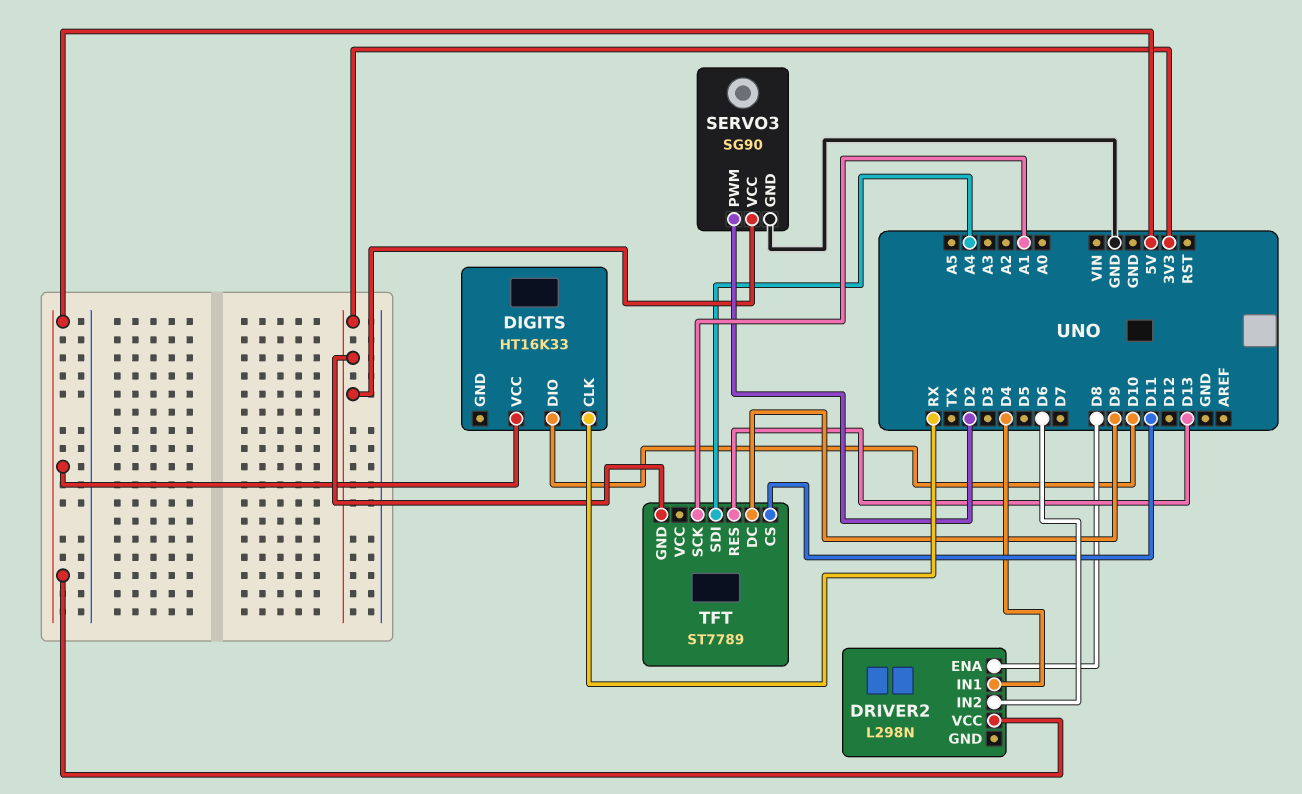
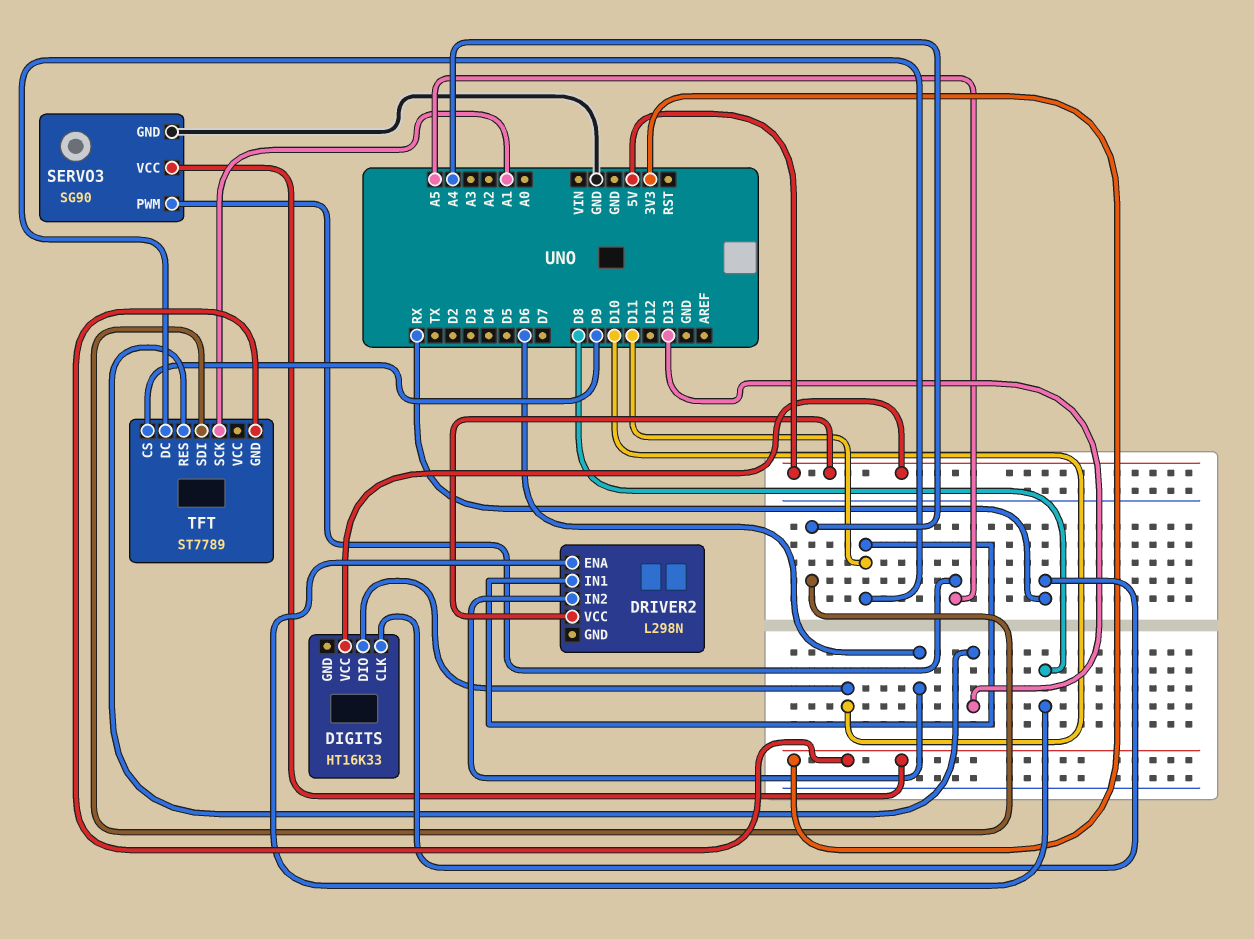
DRIVER2 pin IN1: D4 -> D11
SERVO3 pin PWM: D2 -> A5
TFT pin CS: D11 -> D9
TFT pin DC: D9 -> D11

